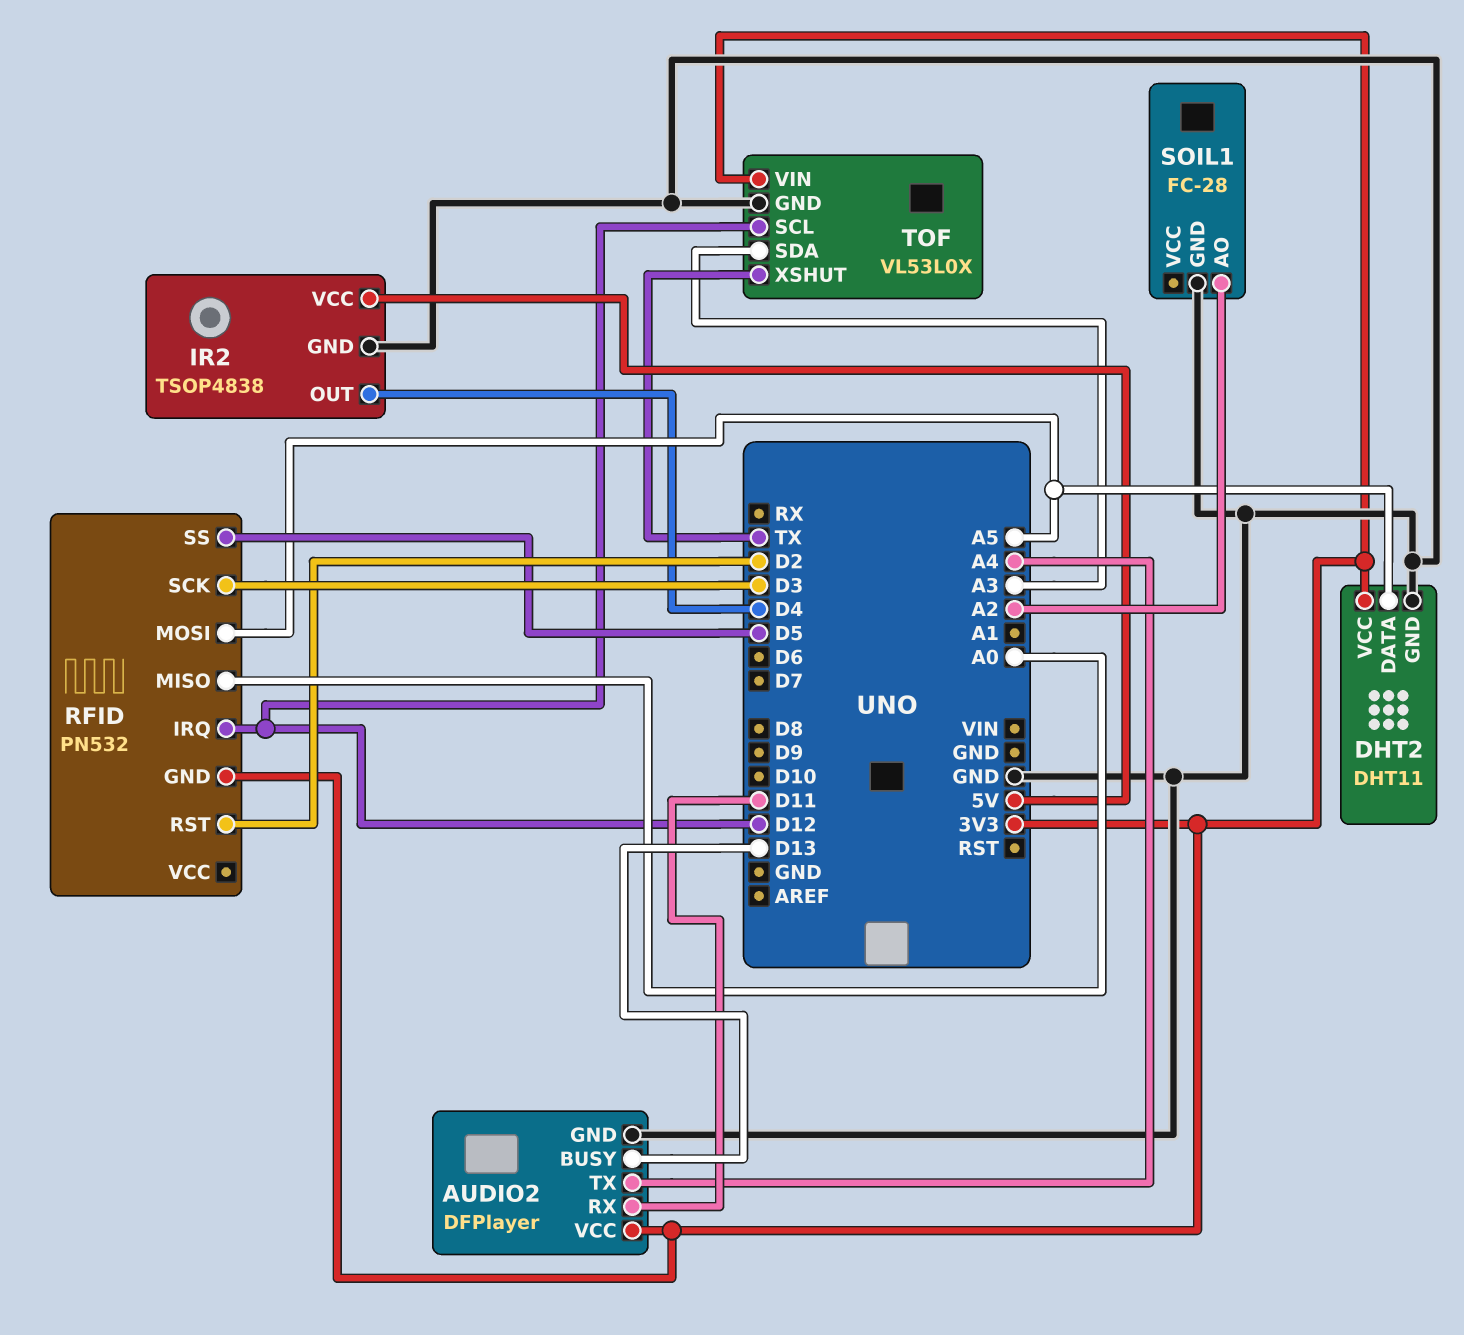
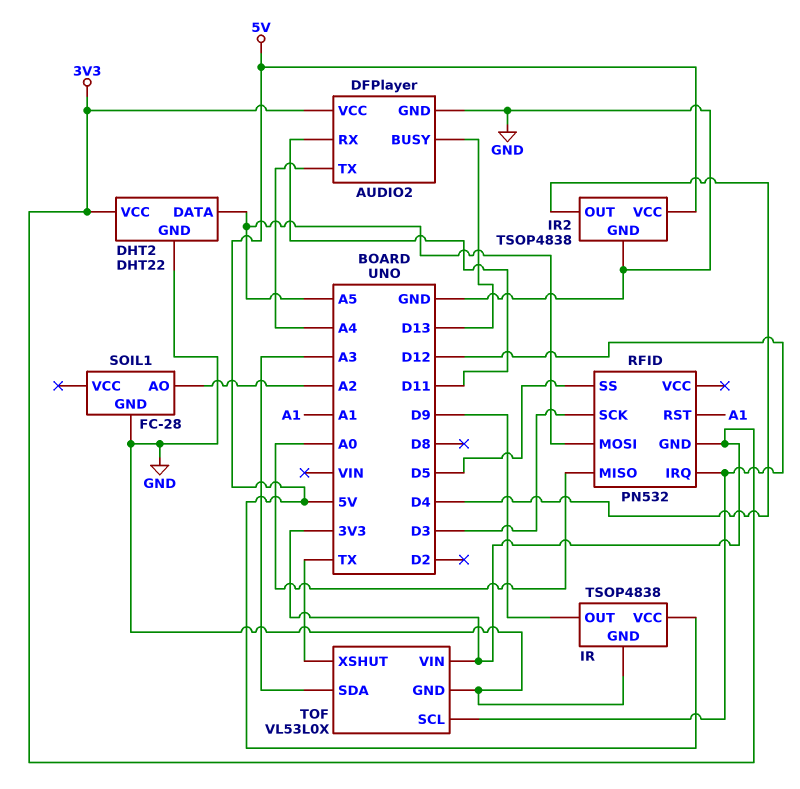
DHT2: DHT11 -> DHT22
IR: none -> TSOP4838
IR pin GND: none -> GND
IR pin OUT: none -> D9
IR pin VCC: none -> 5V
RFID pin RST: D2 -> A1

